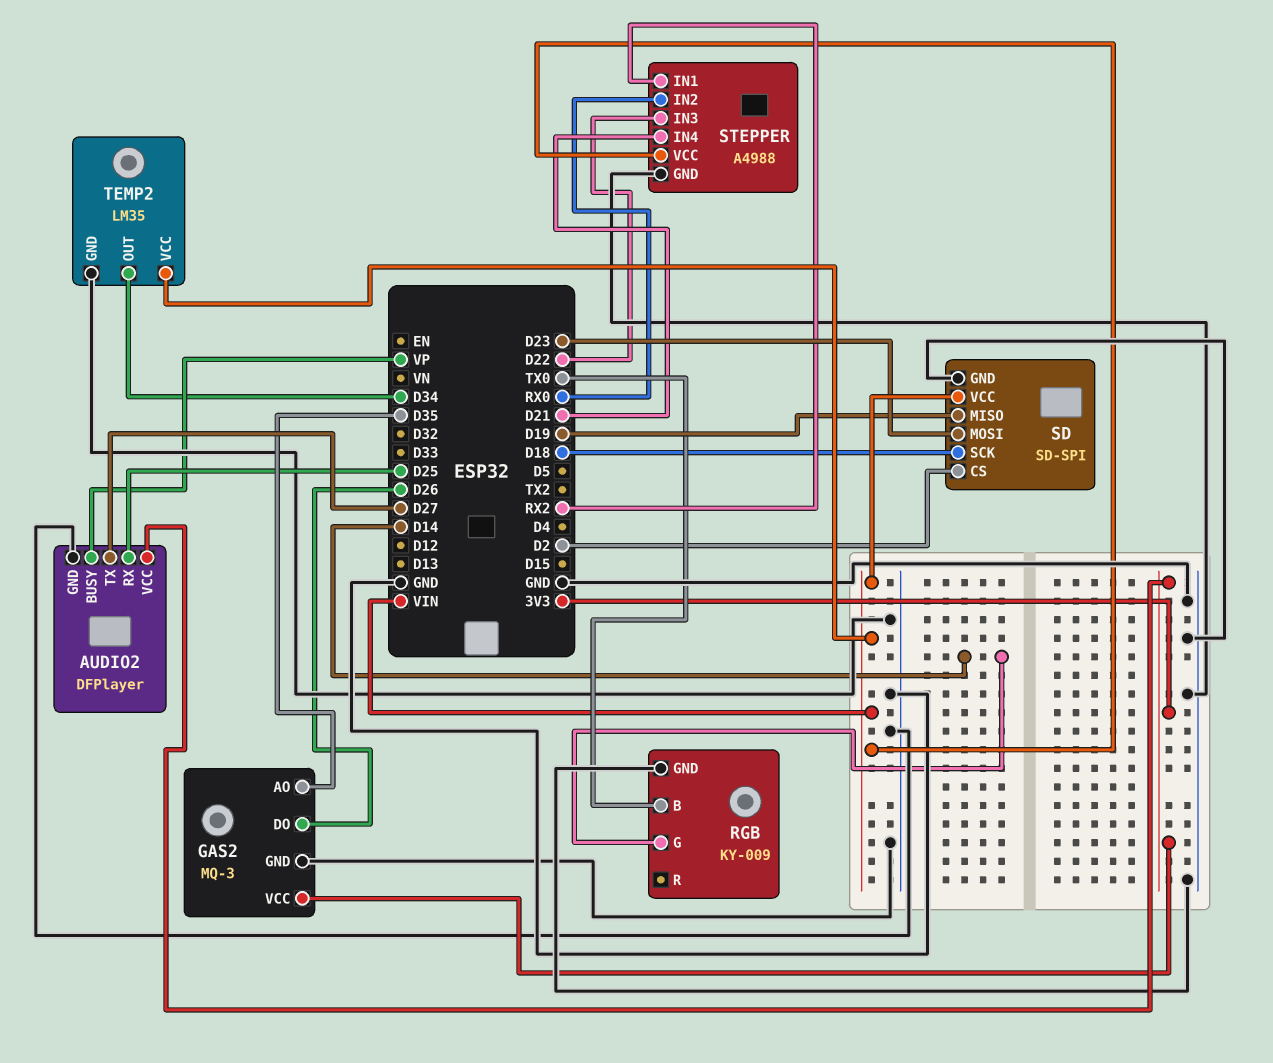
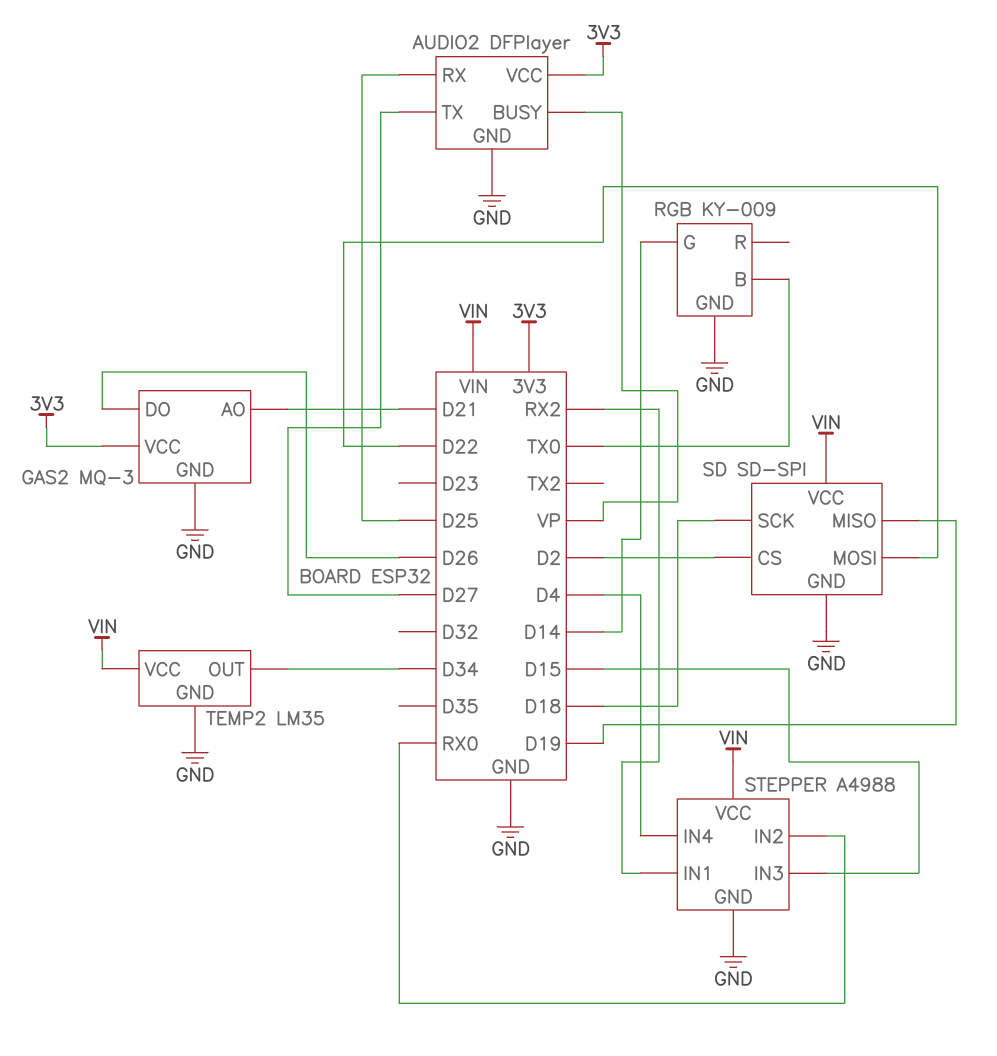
GAS2 pin AO: D35 -> D21
SD pin MOSI: D23 -> D22
STEPPER pin IN3: D22 -> D15
STEPPER pin IN4: D21 -> D4

